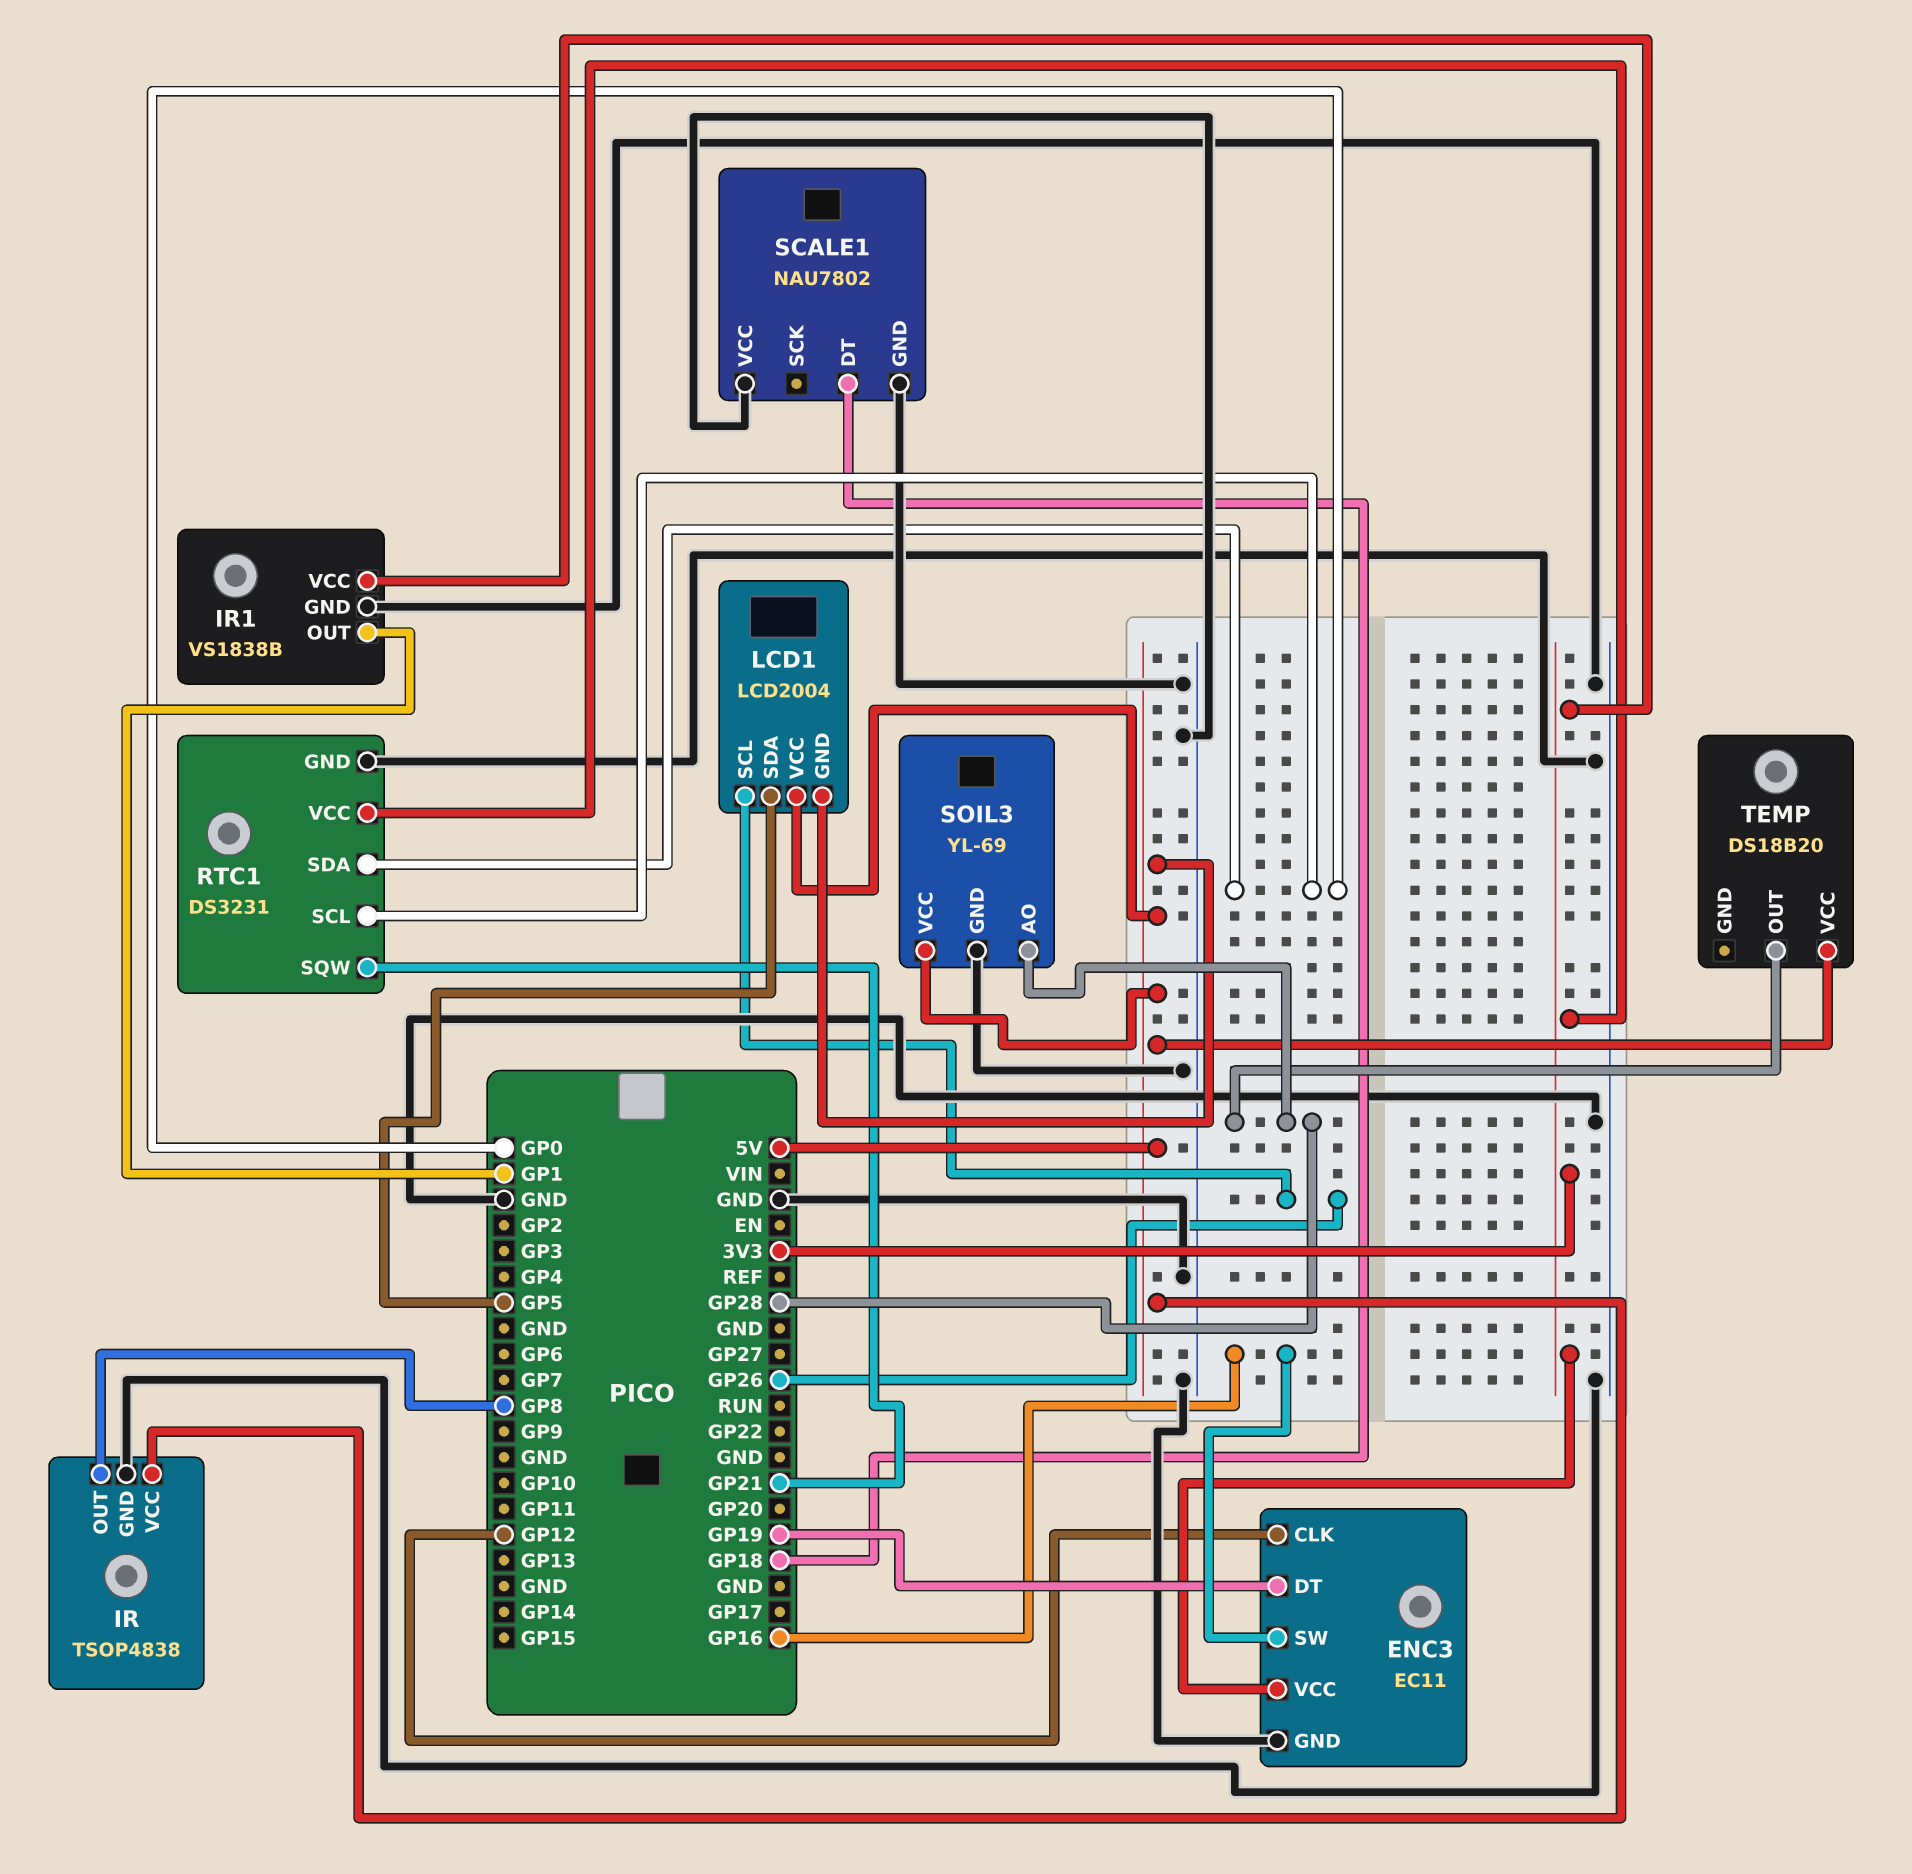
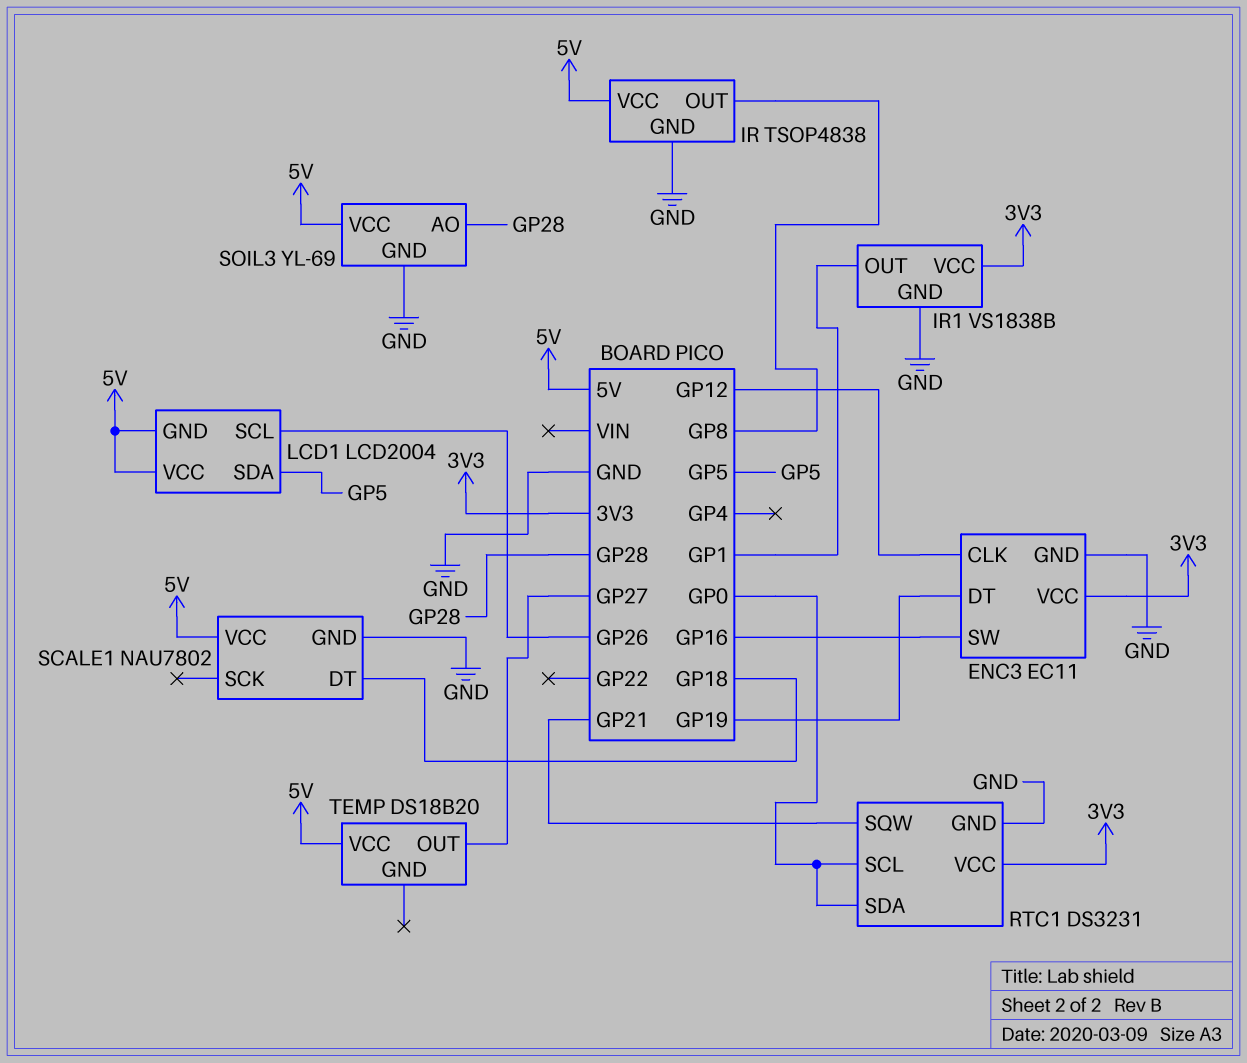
SCALE1 pin VCC: GND -> 5V
TEMP pin OUT: GP28 -> GP27

